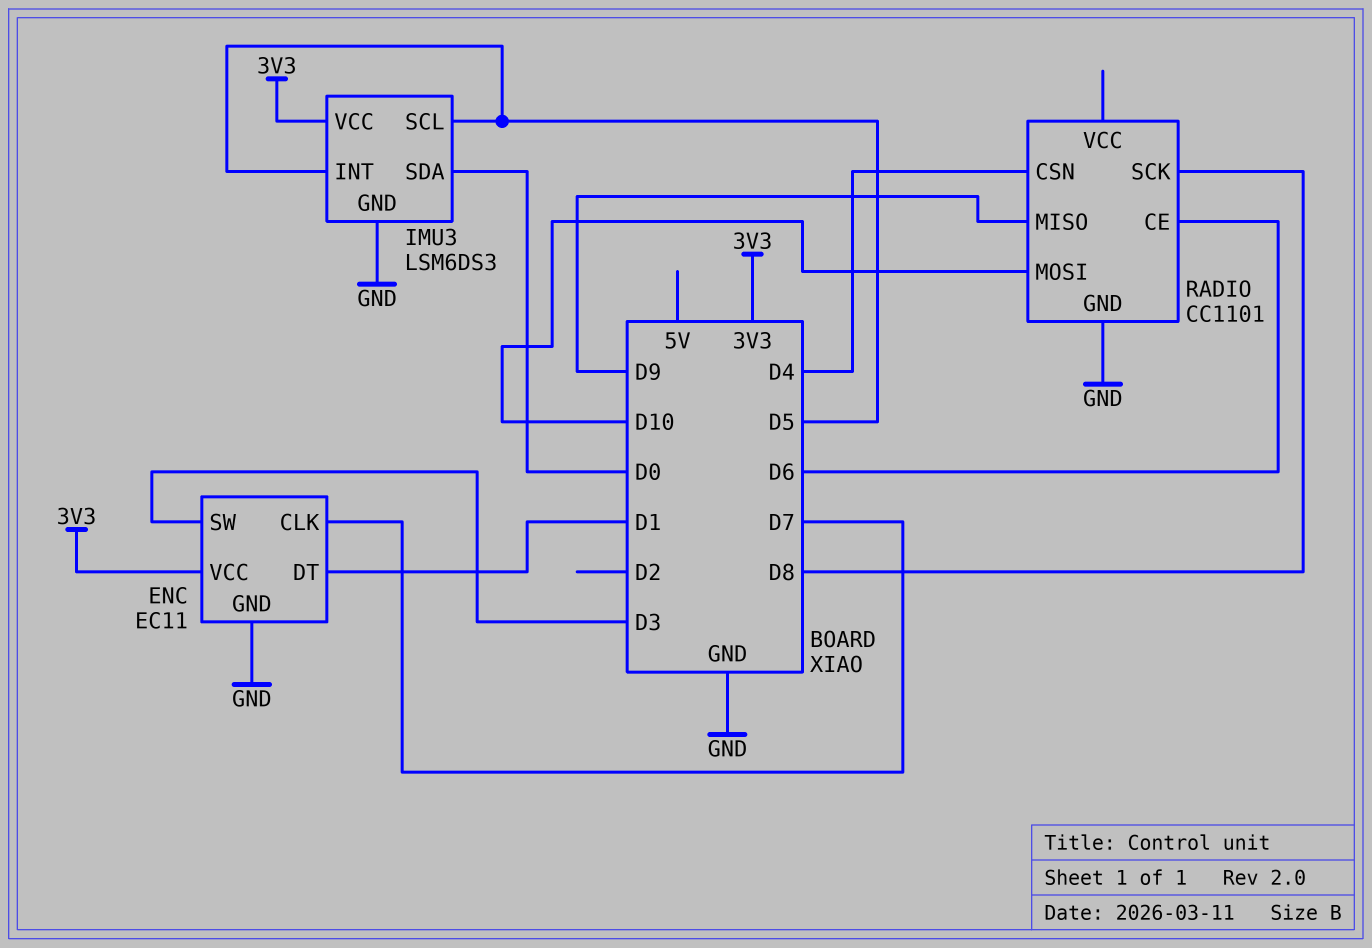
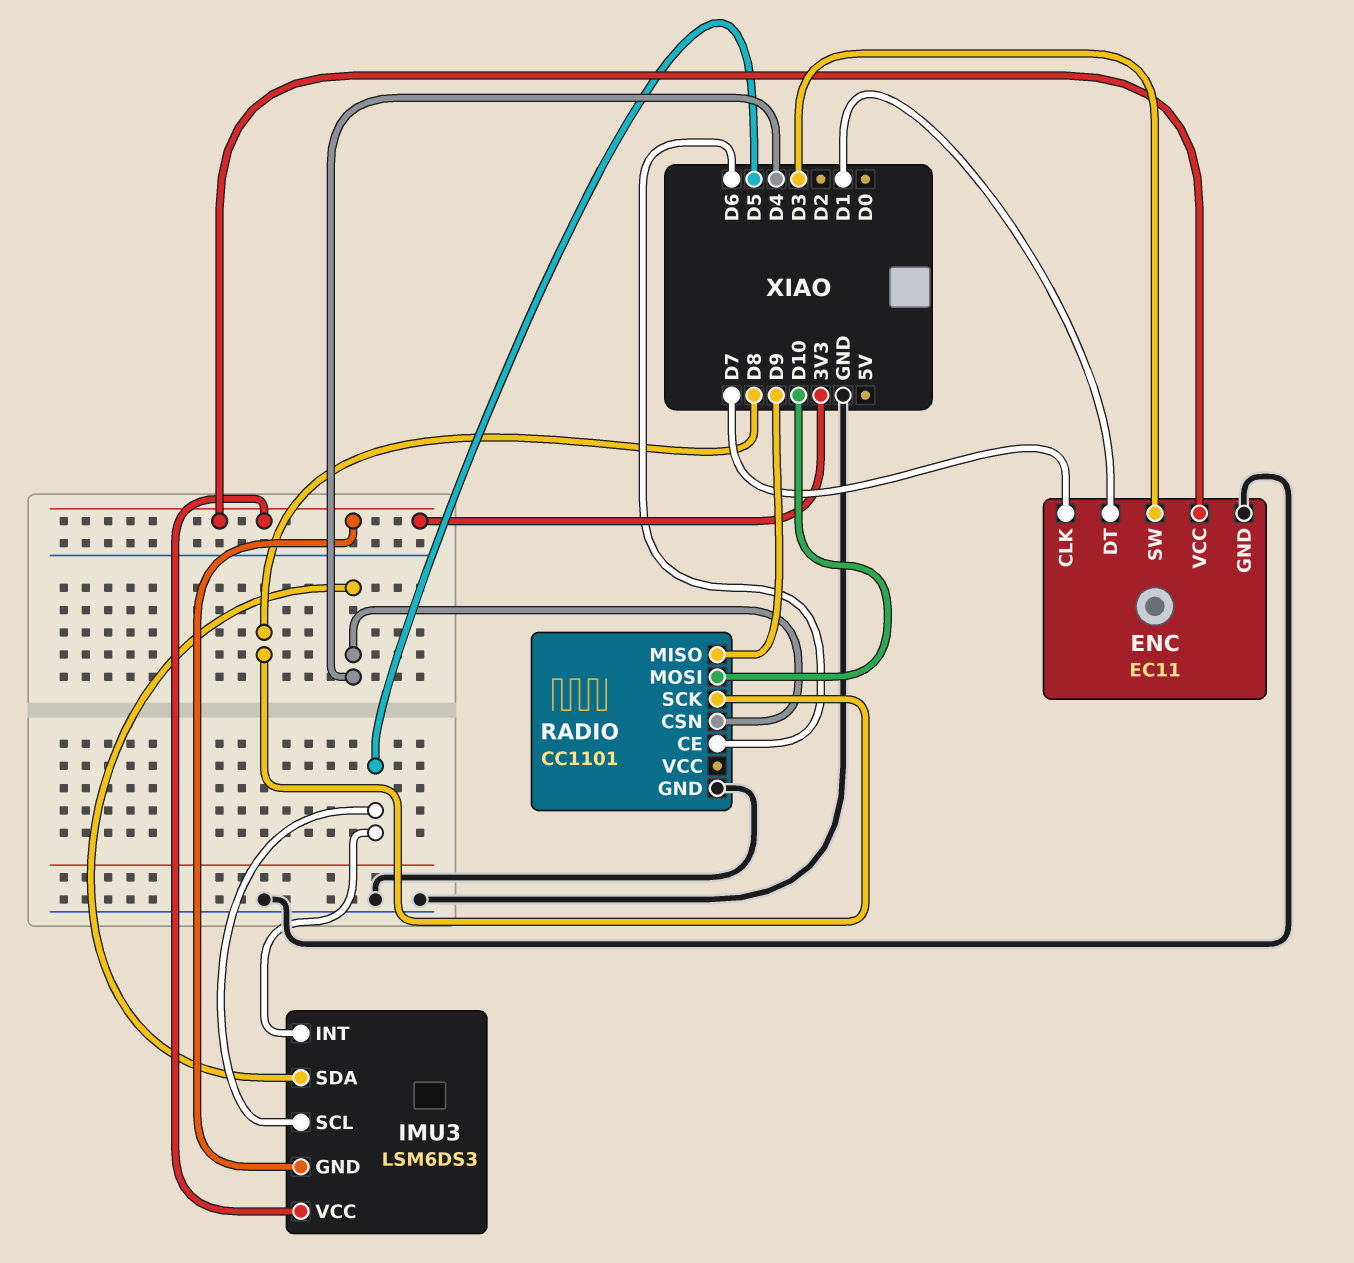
IMU3 pin GND: GND -> 3V3
IMU3 pin SDA: D0 -> D4

